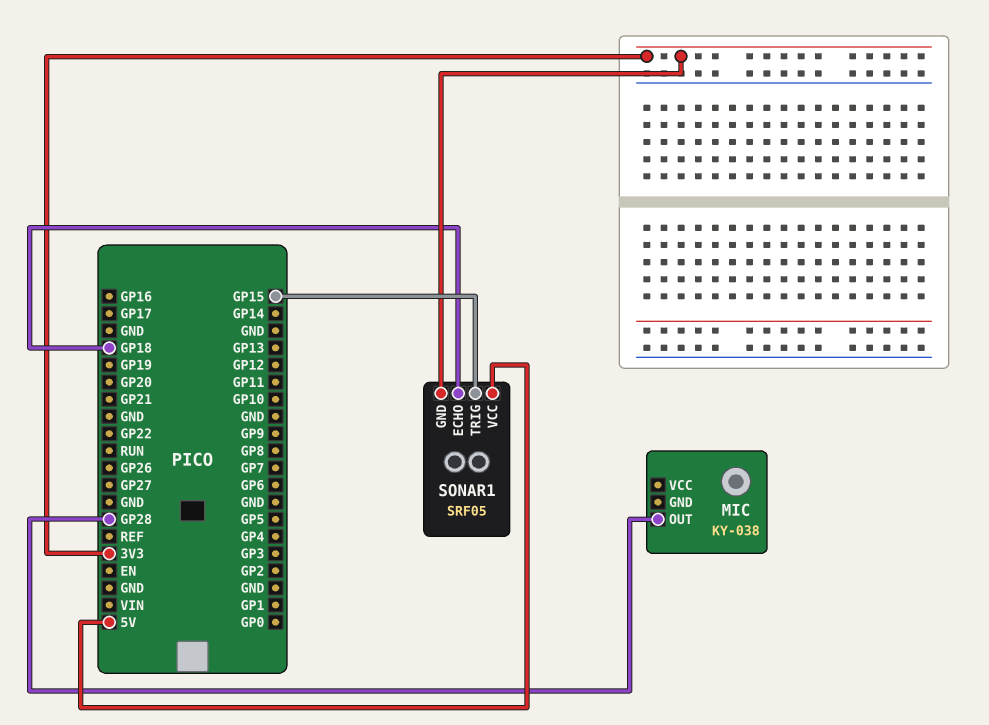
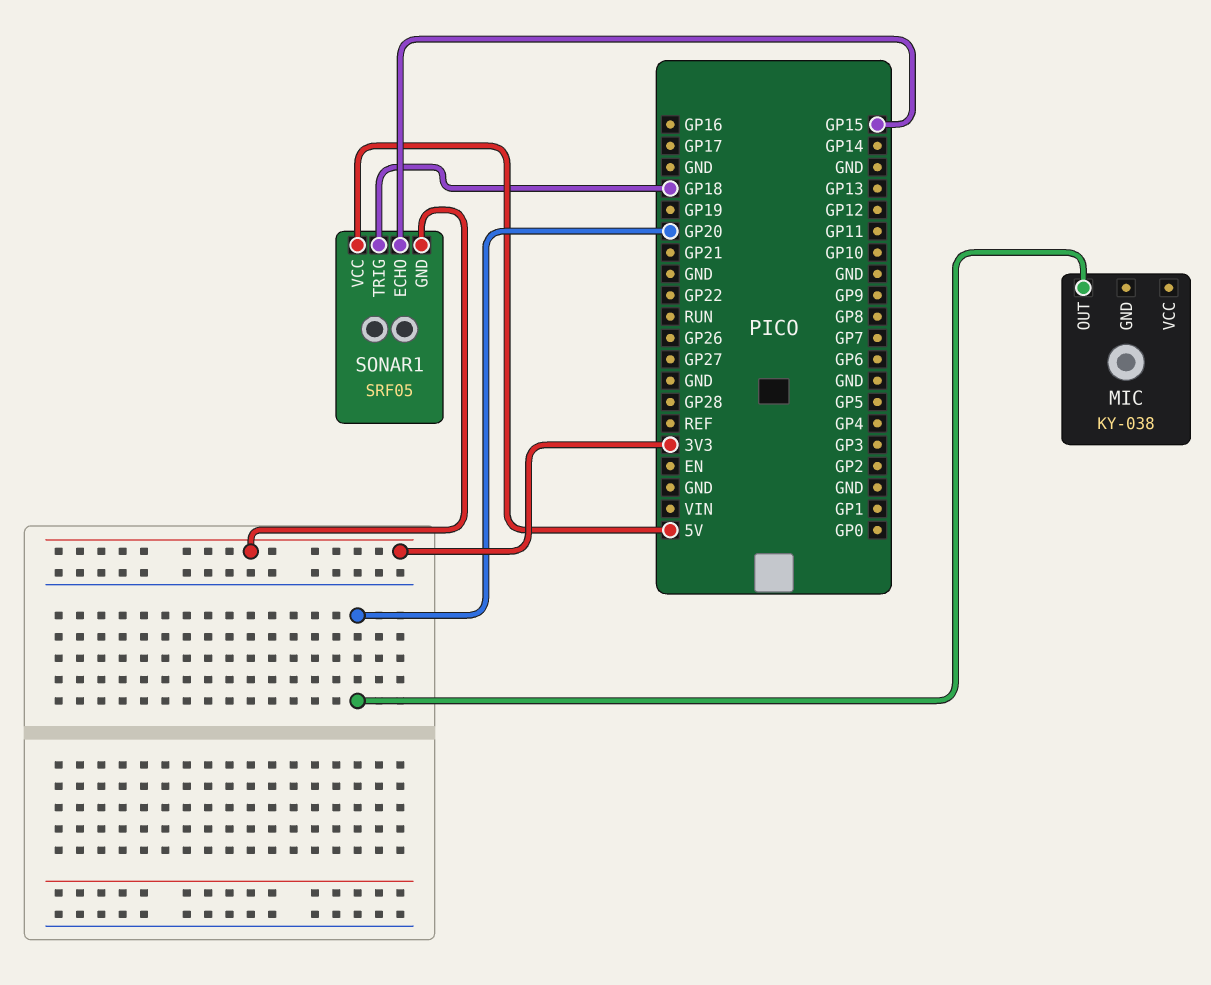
MIC pin OUT: GP28 -> GP20
SONAR1 pin ECHO: GP18 -> GP15
SONAR1 pin TRIG: GP15 -> GP18

